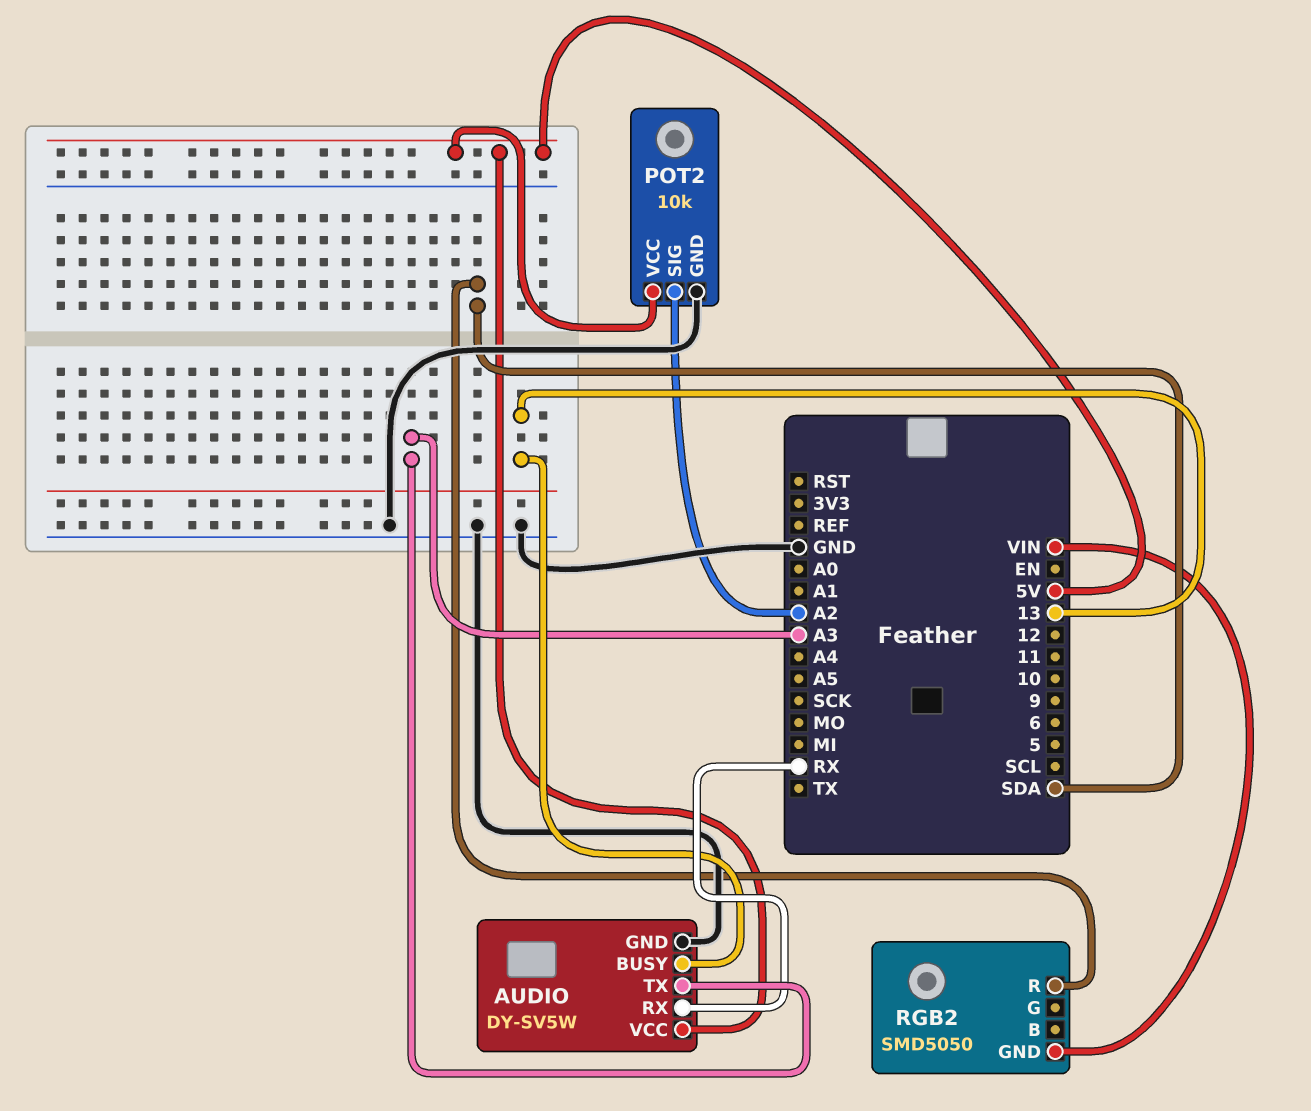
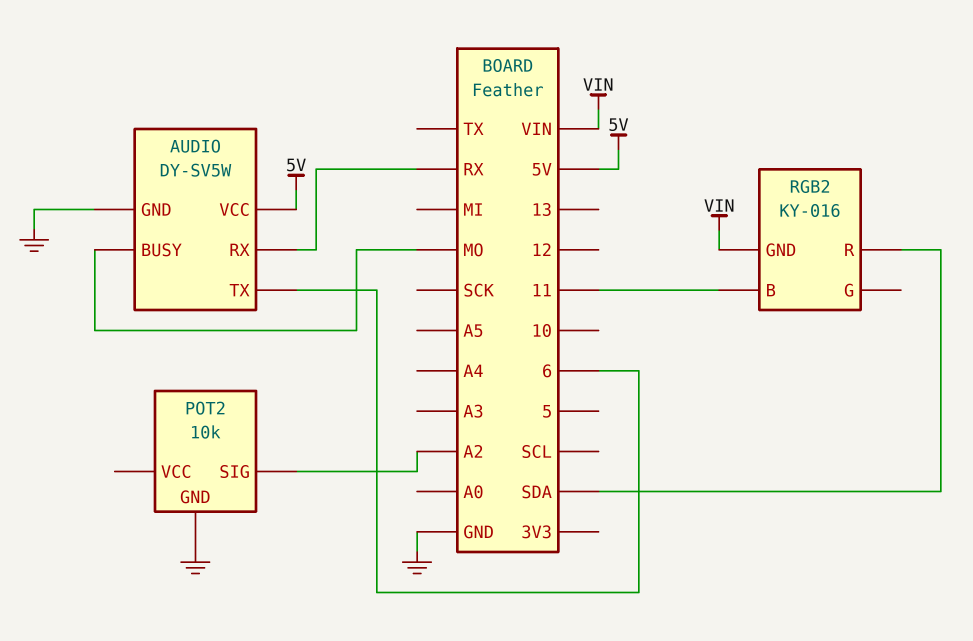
AUDIO pin BUSY: 13 -> MO
AUDIO pin TX: A3 -> 6
POT2 pin VCC: 5V -> none
RGB2: SMD5050 -> KY-016
RGB2 pin B: none -> 11

